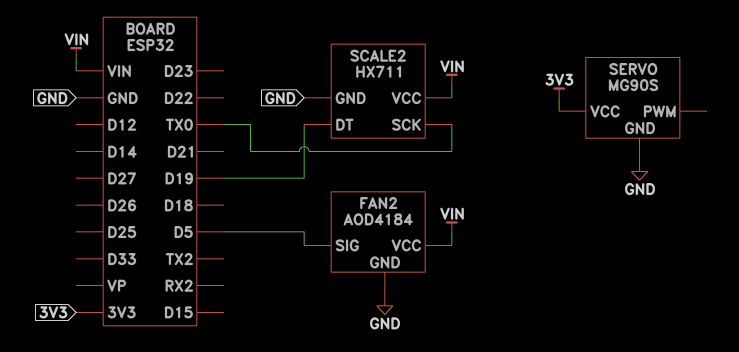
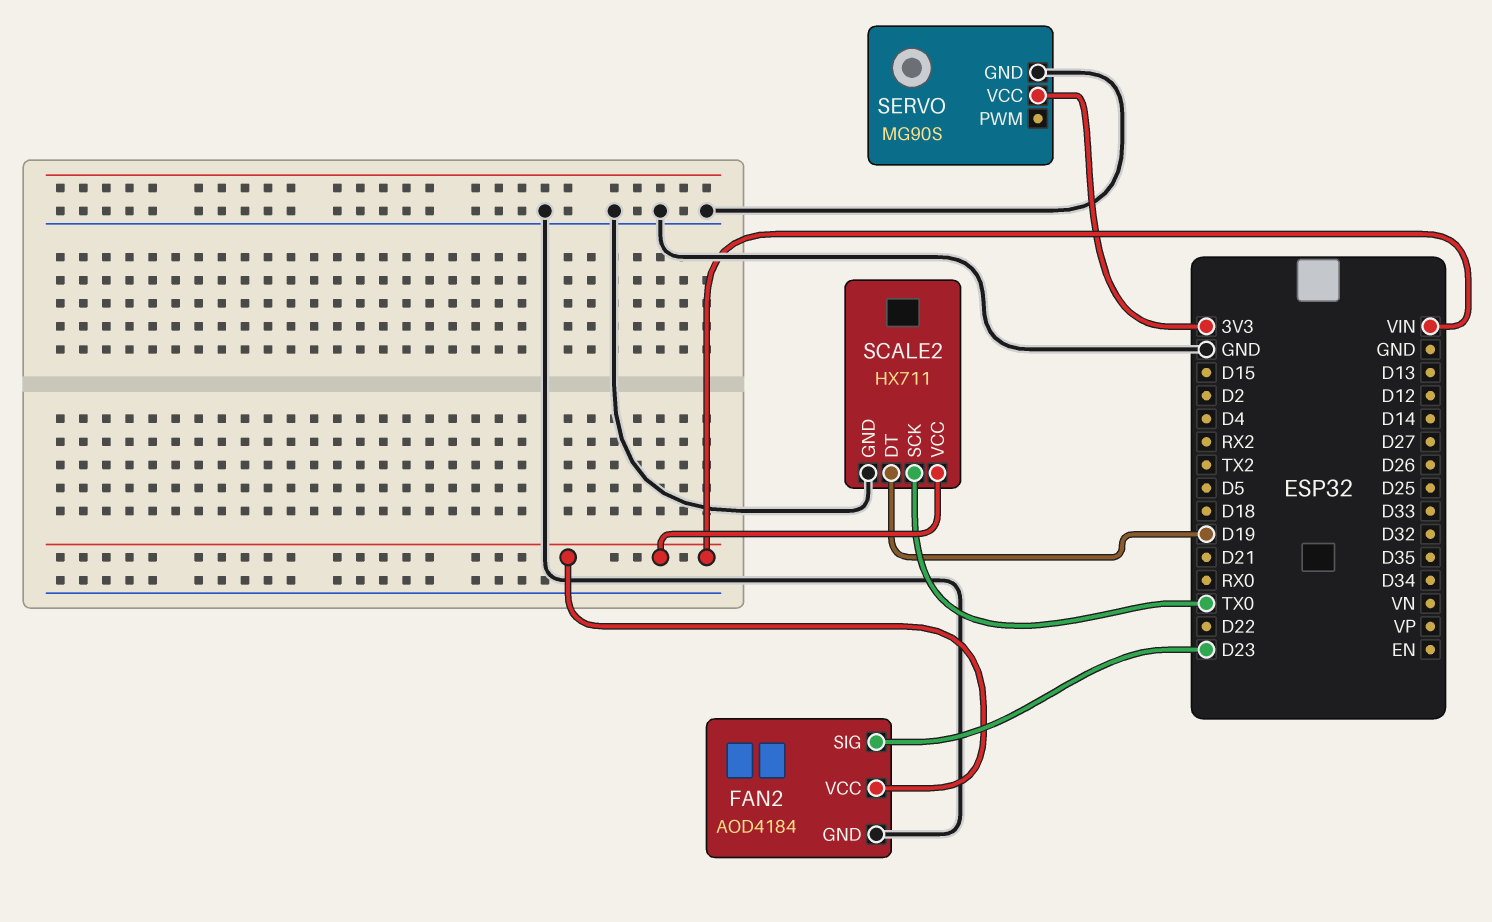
FAN2 pin SIG: D5 -> D23

